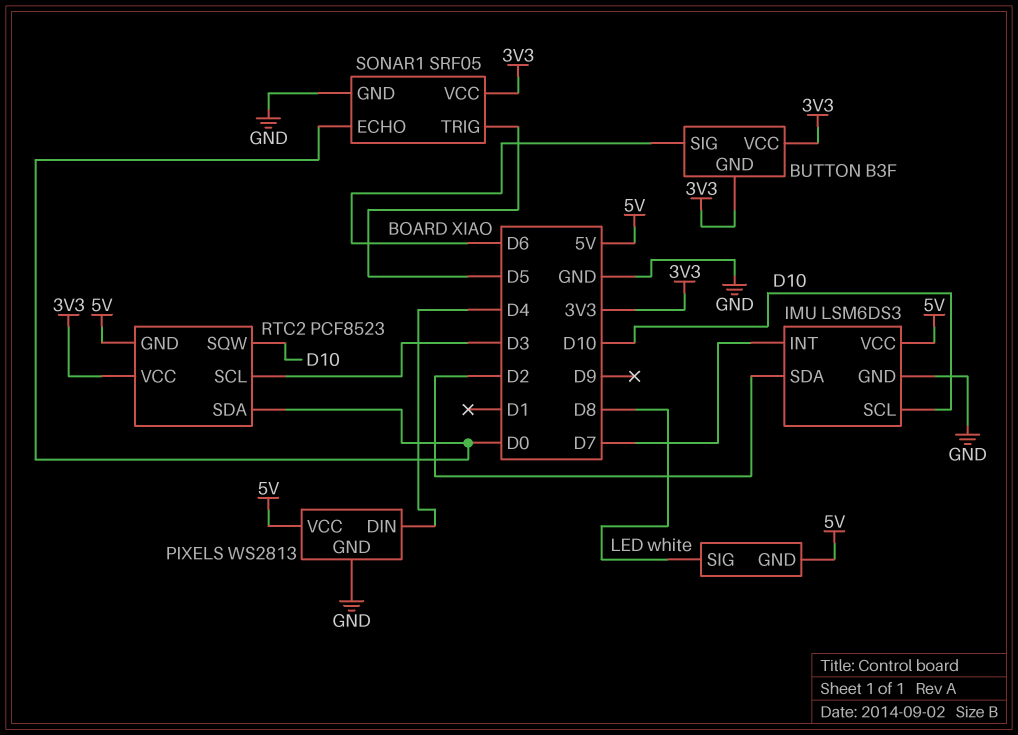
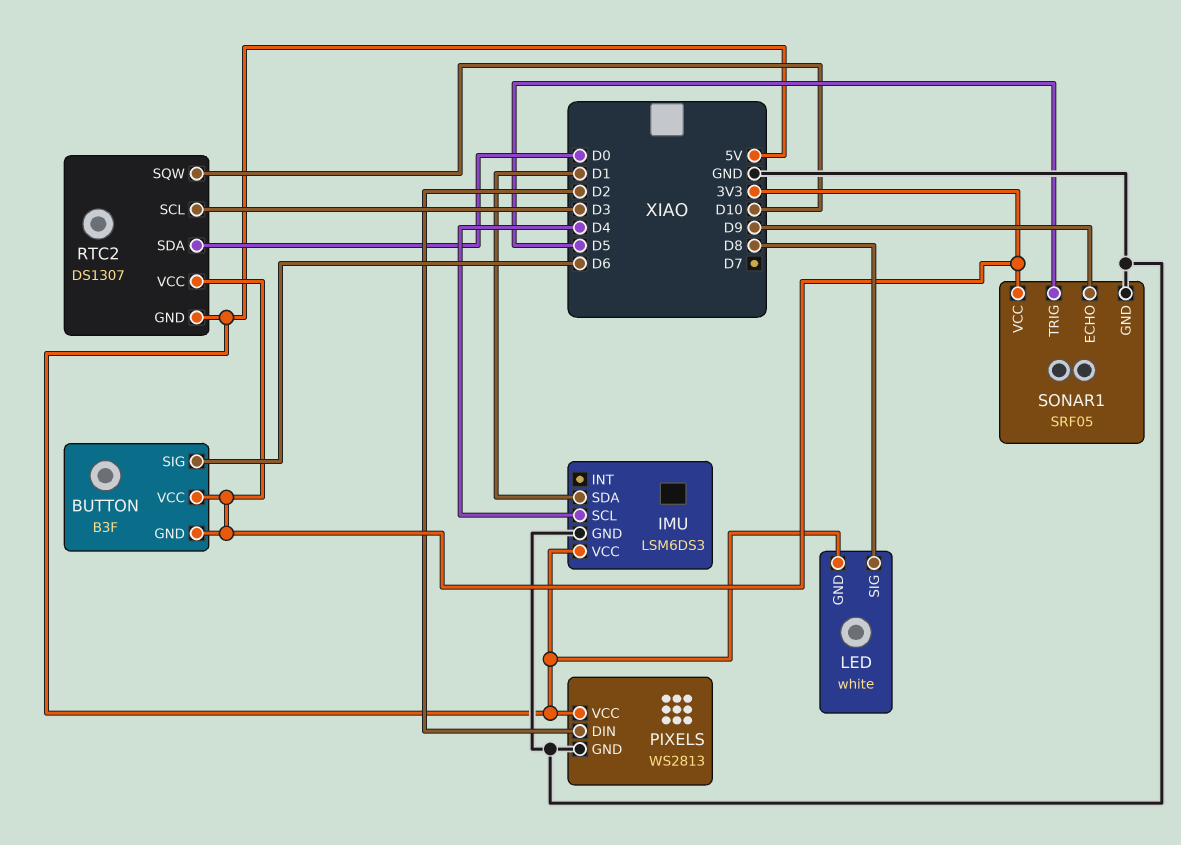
IMU pin INT: D7 -> none
IMU pin SCL: D10 -> D4
IMU pin SDA: D2 -> D1
PIXELS pin DIN: D4 -> D2
RTC2: PCF8523 -> DS1307
SONAR1 pin ECHO: D0 -> D9

